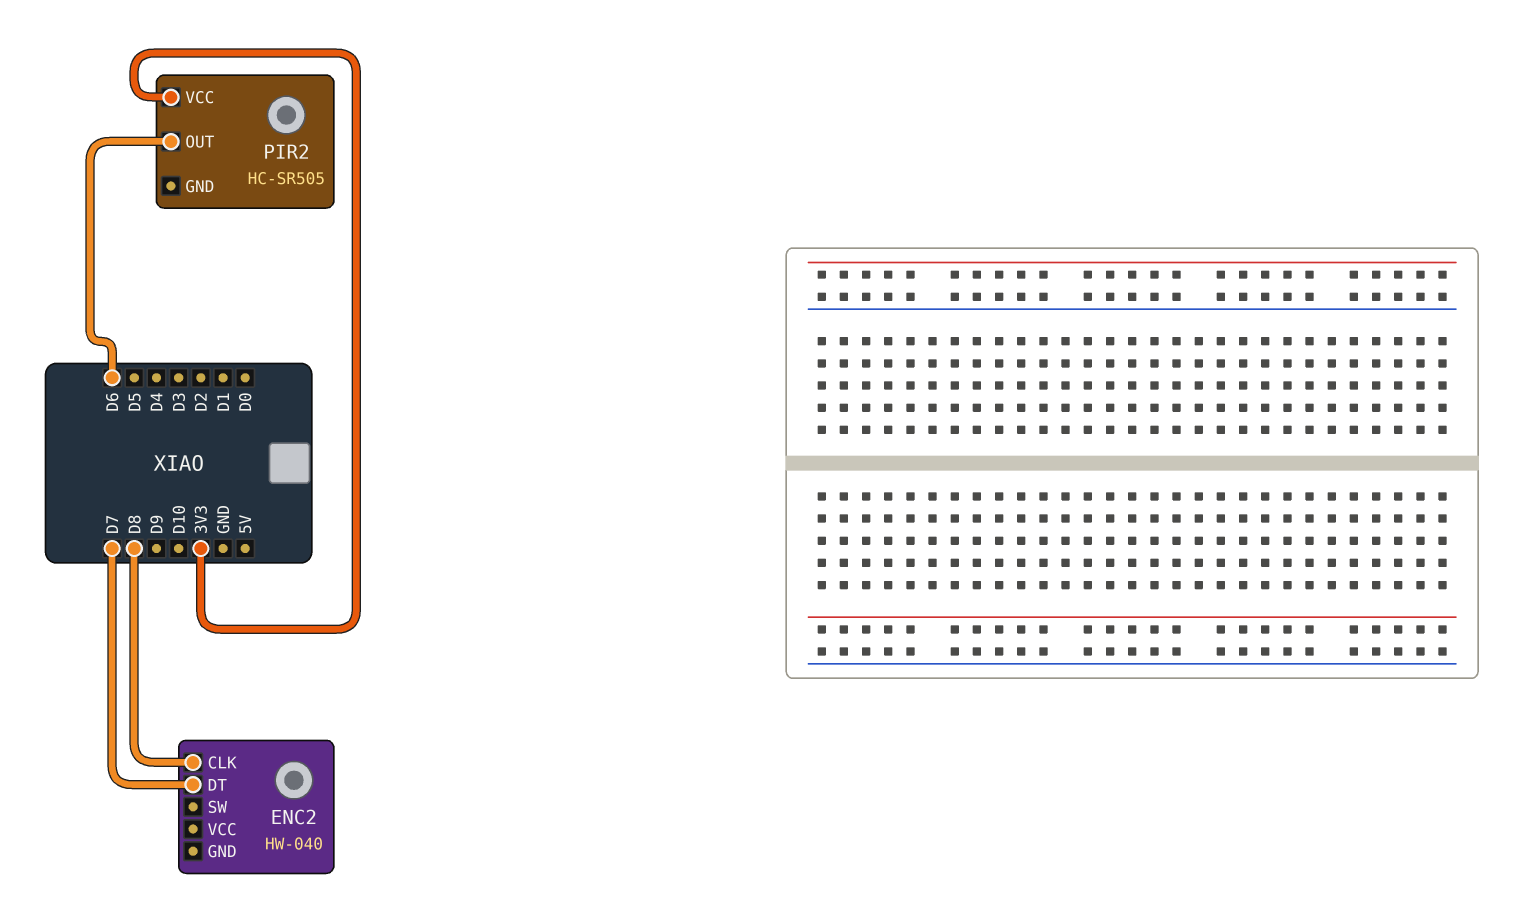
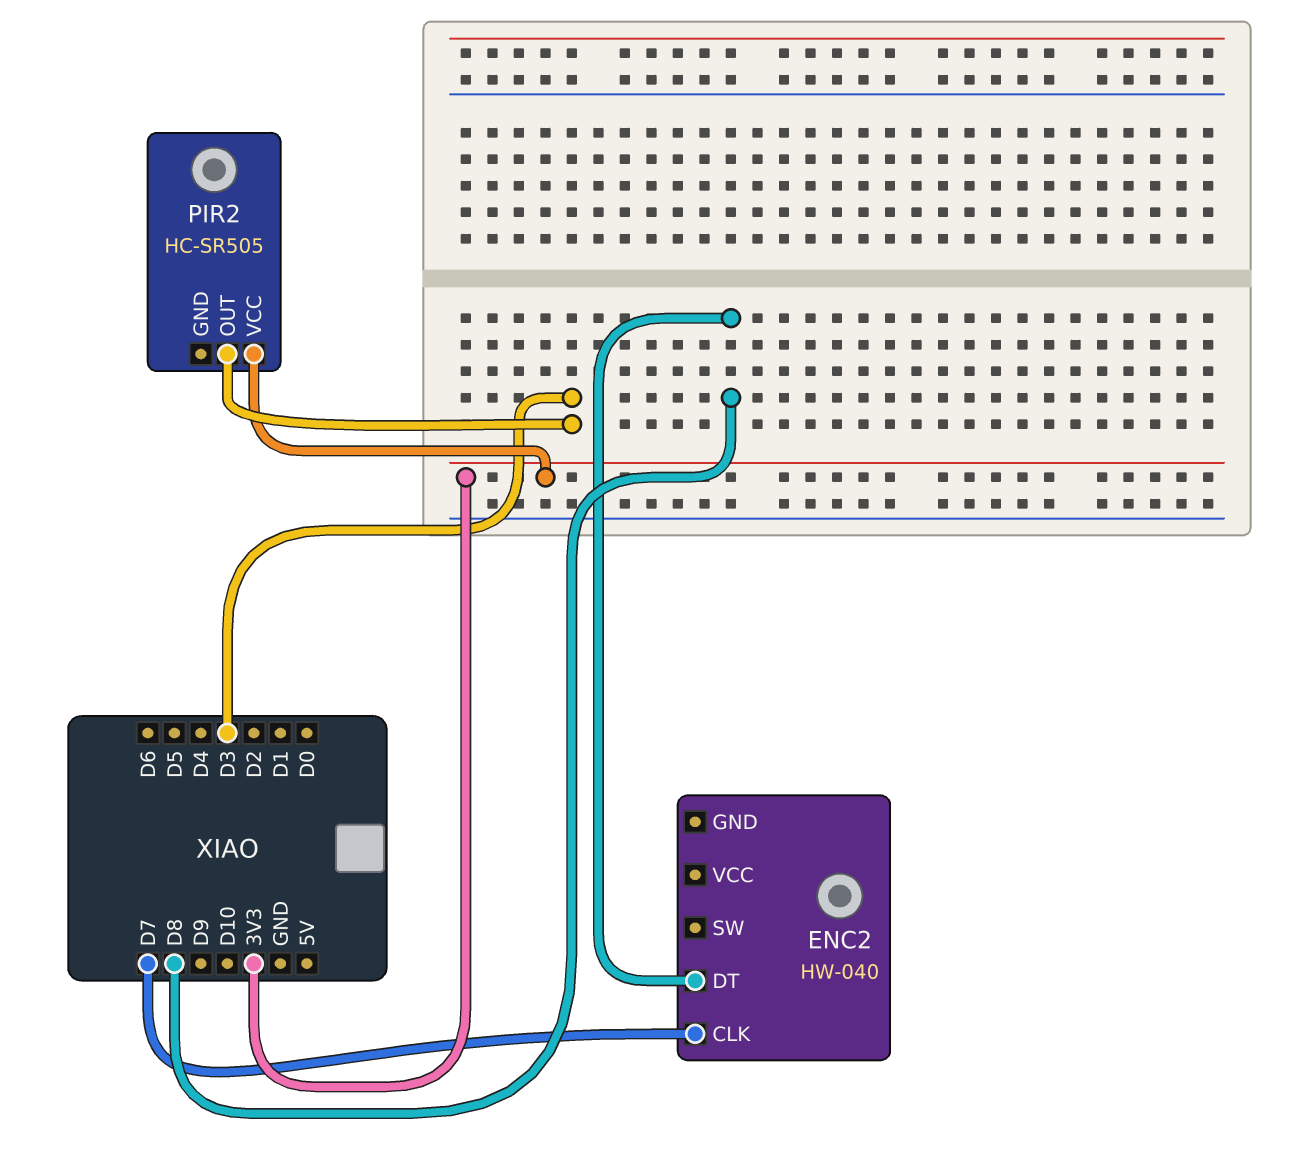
ENC2 pin CLK: D8 -> D7
ENC2 pin DT: D7 -> D8
PIR2 pin OUT: D6 -> D3

